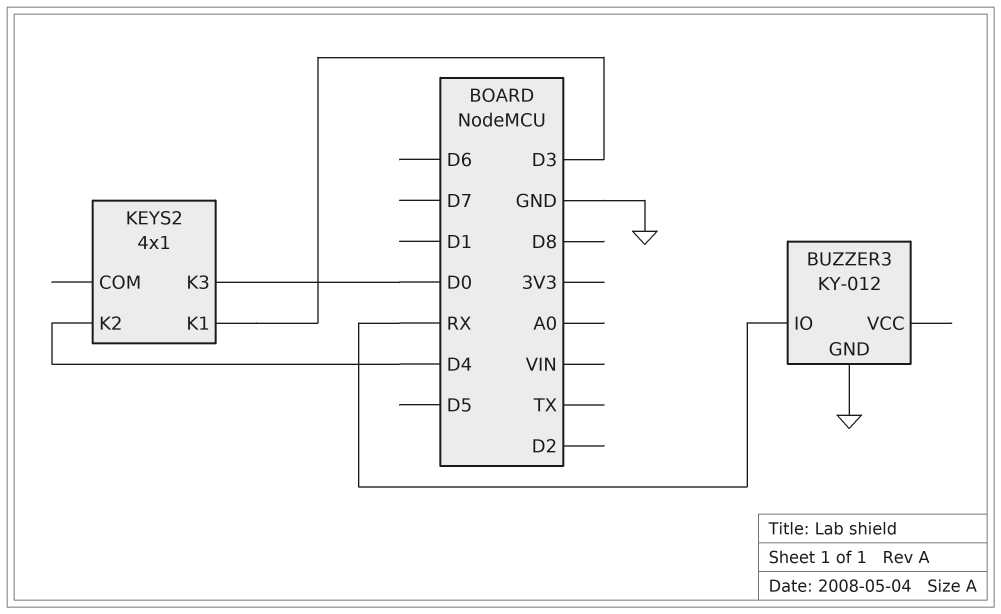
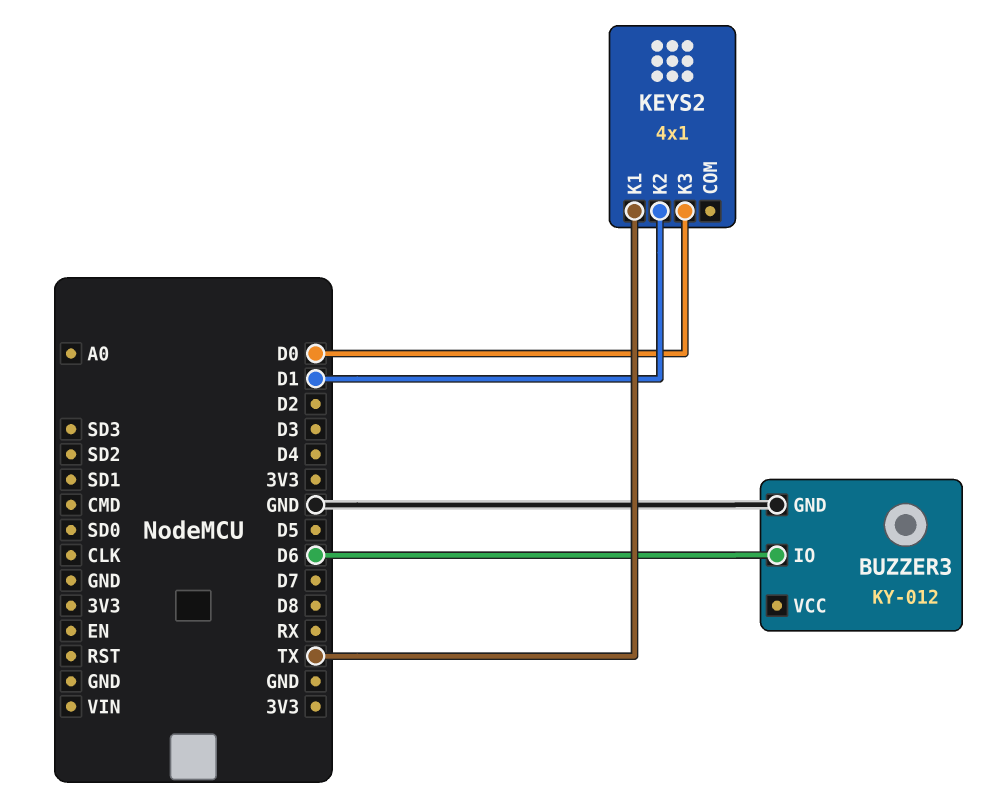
BUZZER3 pin IO: RX -> D6
KEYS2 pin K1: D3 -> TX
KEYS2 pin K2: D4 -> D1

